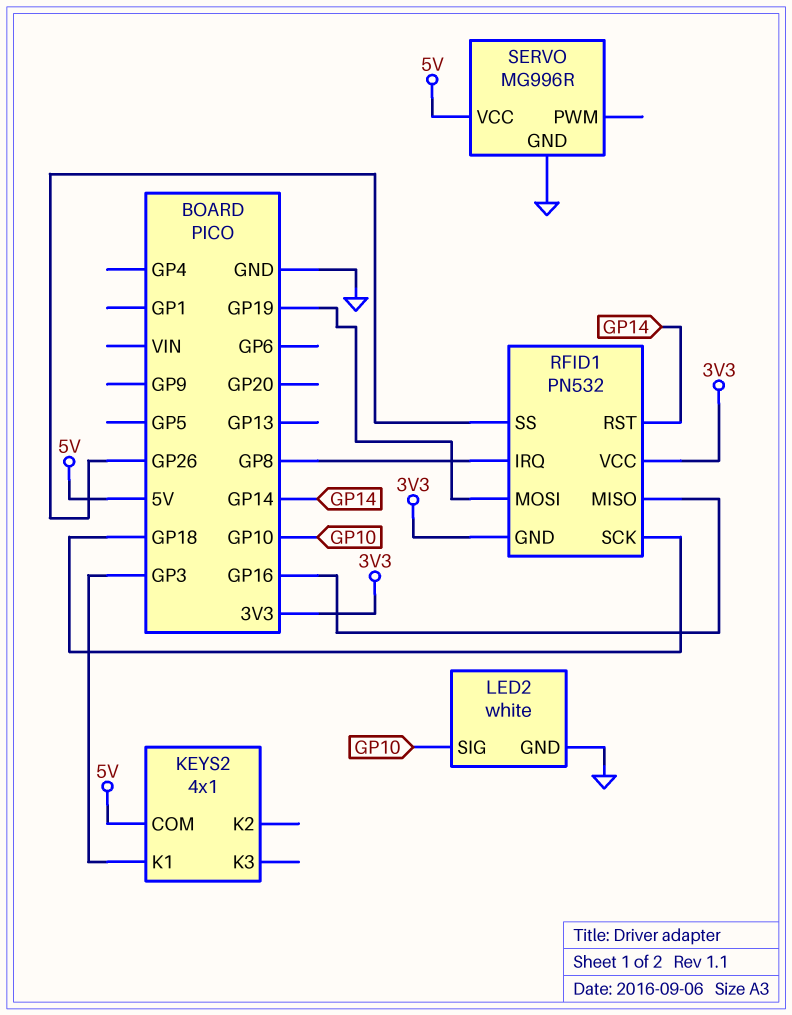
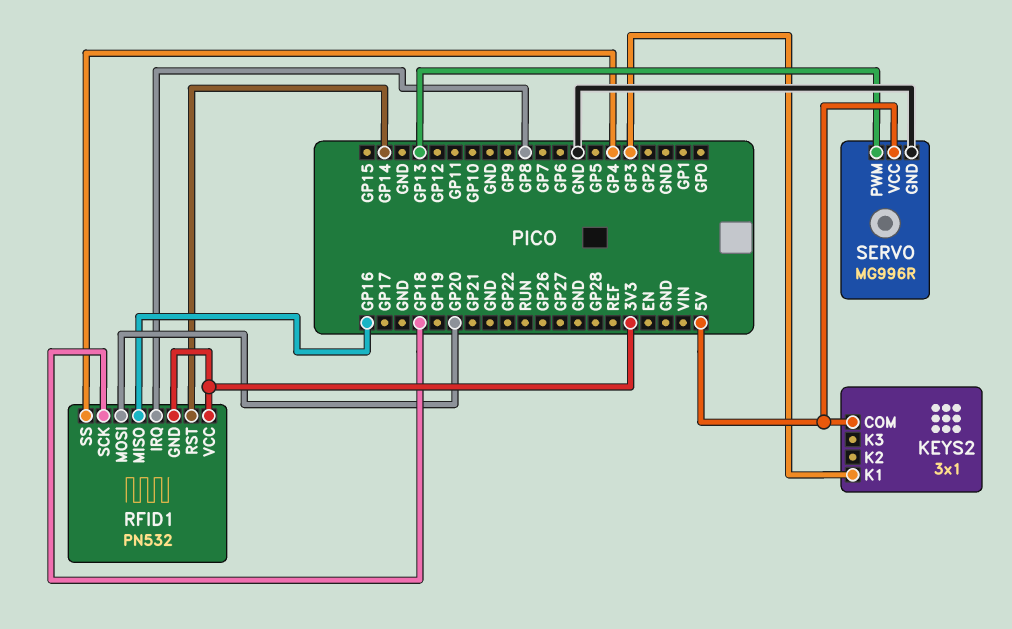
KEYS2: 4x1 -> 3x1
LED2: white -> none
LED2 pin GND: GND -> none
LED2 pin SIG: GP10 -> none
RFID1 pin MOSI: GP19 -> GP20
RFID1 pin SS: GP26 -> GP4
SERVO pin PWM: none -> GP13

